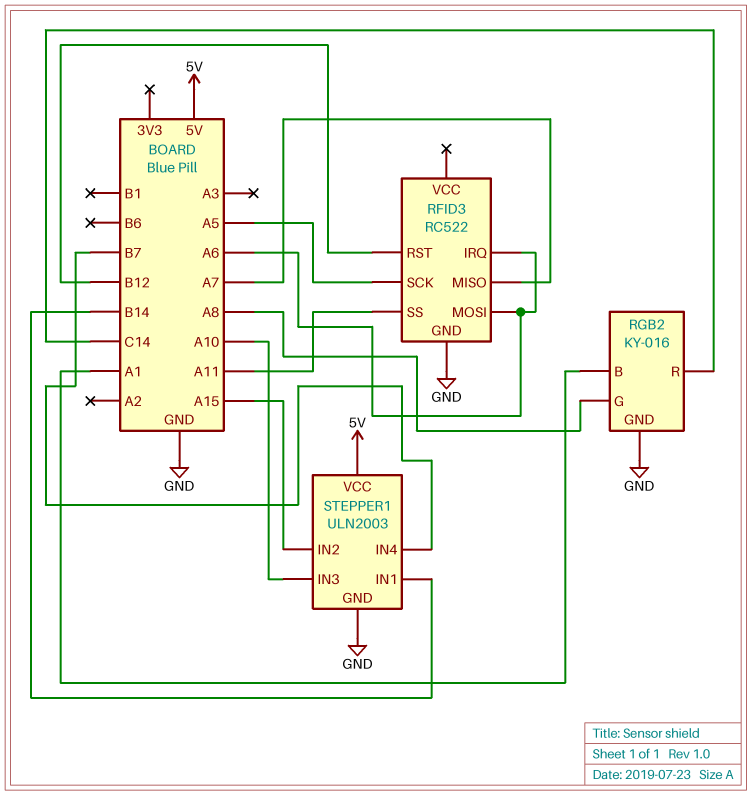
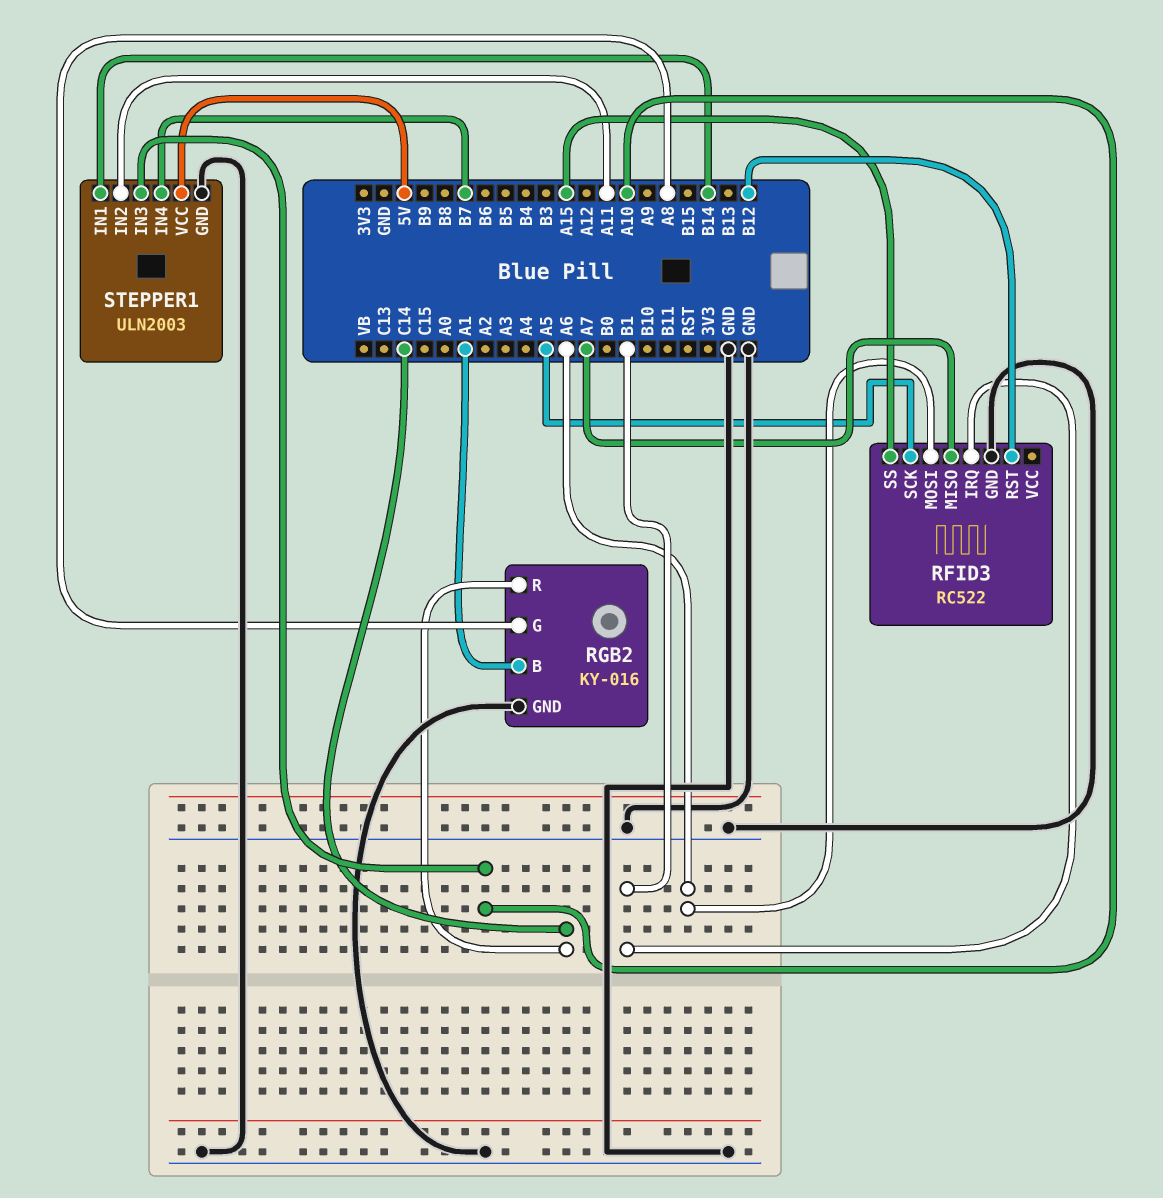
RFID3 pin IRQ: A6 -> B1
RFID3 pin SS: A11 -> A15
STEPPER1 pin IN2: A15 -> A11

